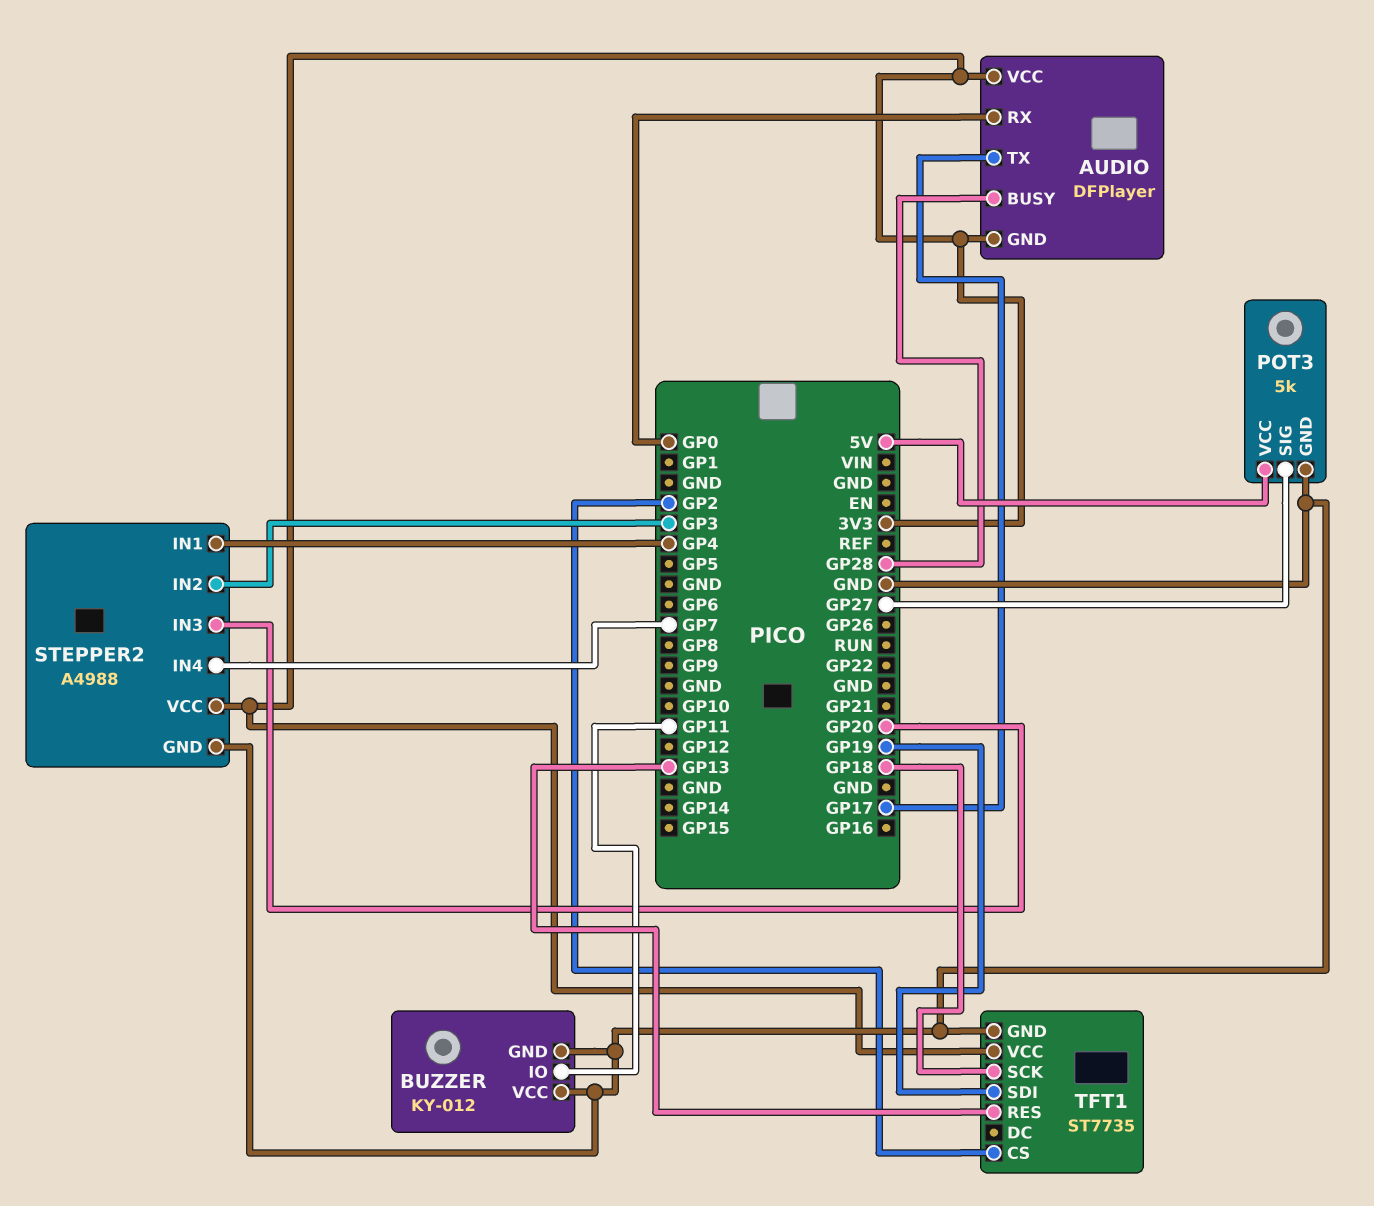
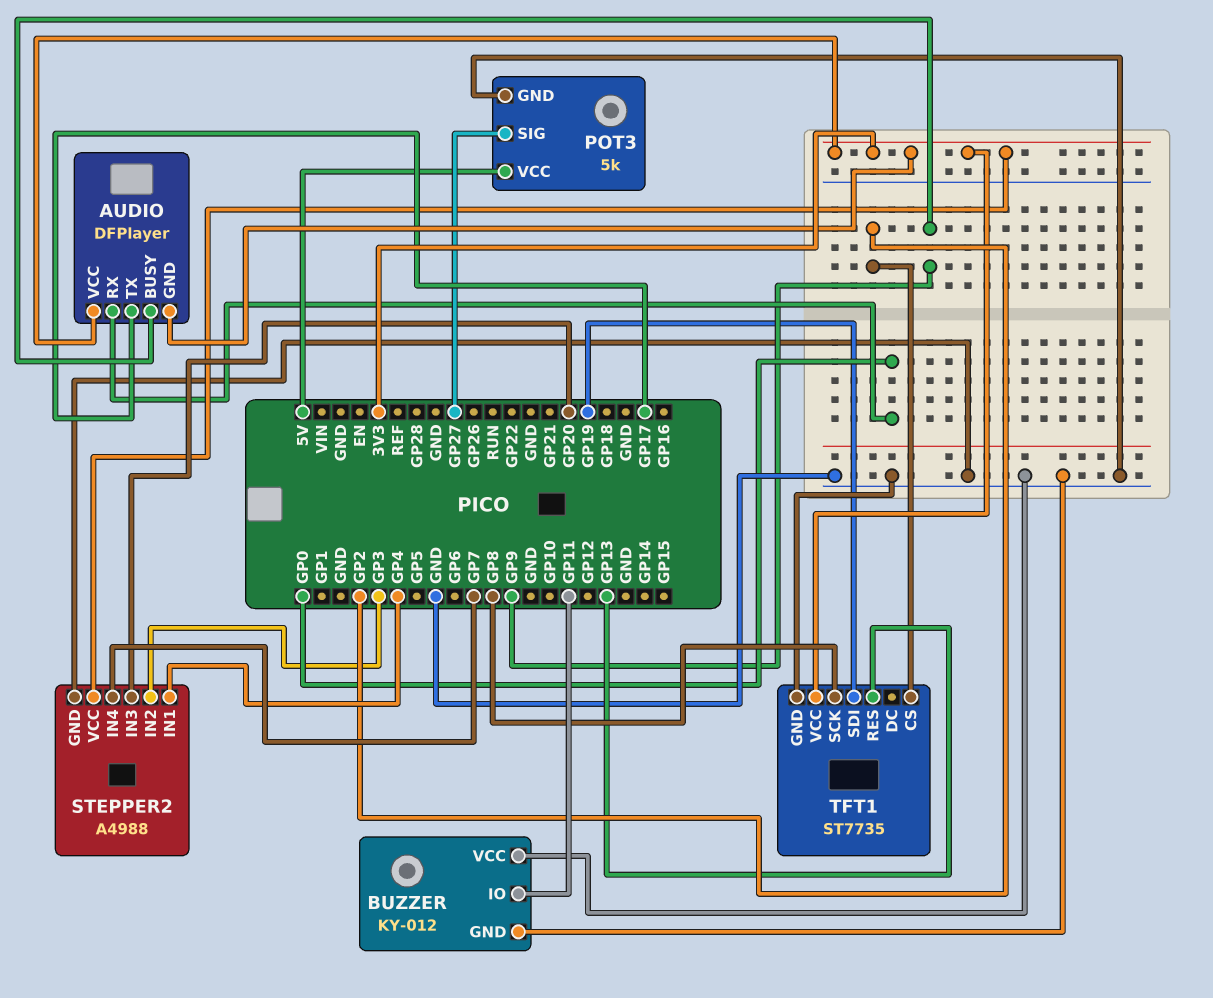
AUDIO pin BUSY: GP28 -> GP9
TFT1 pin SCK: GP18 -> GP8

